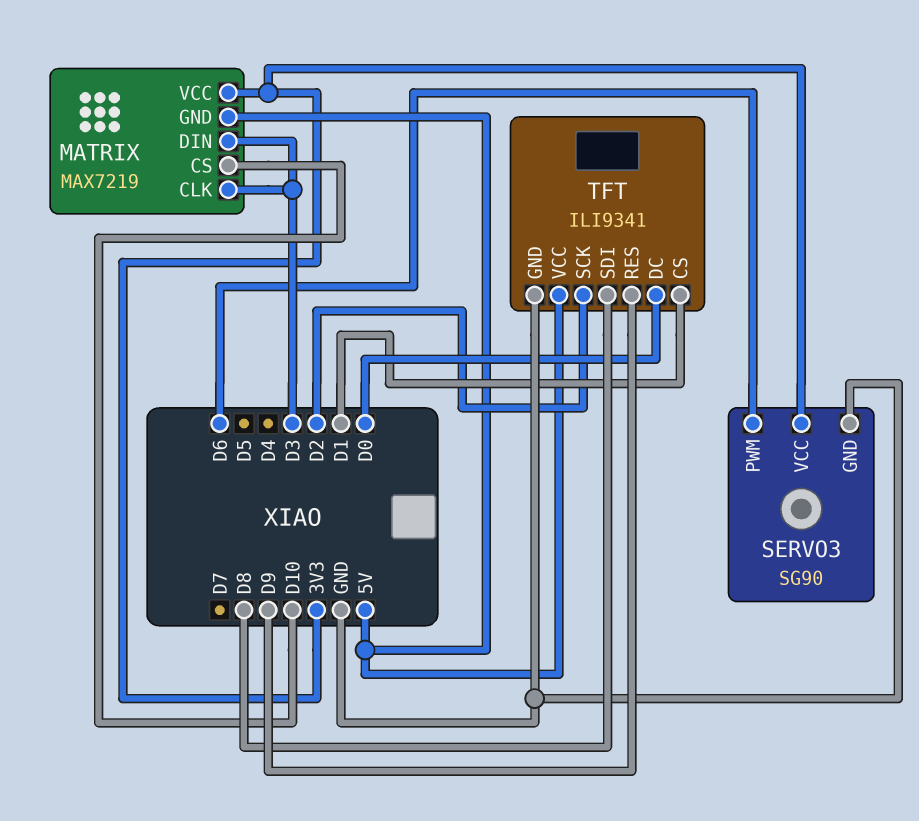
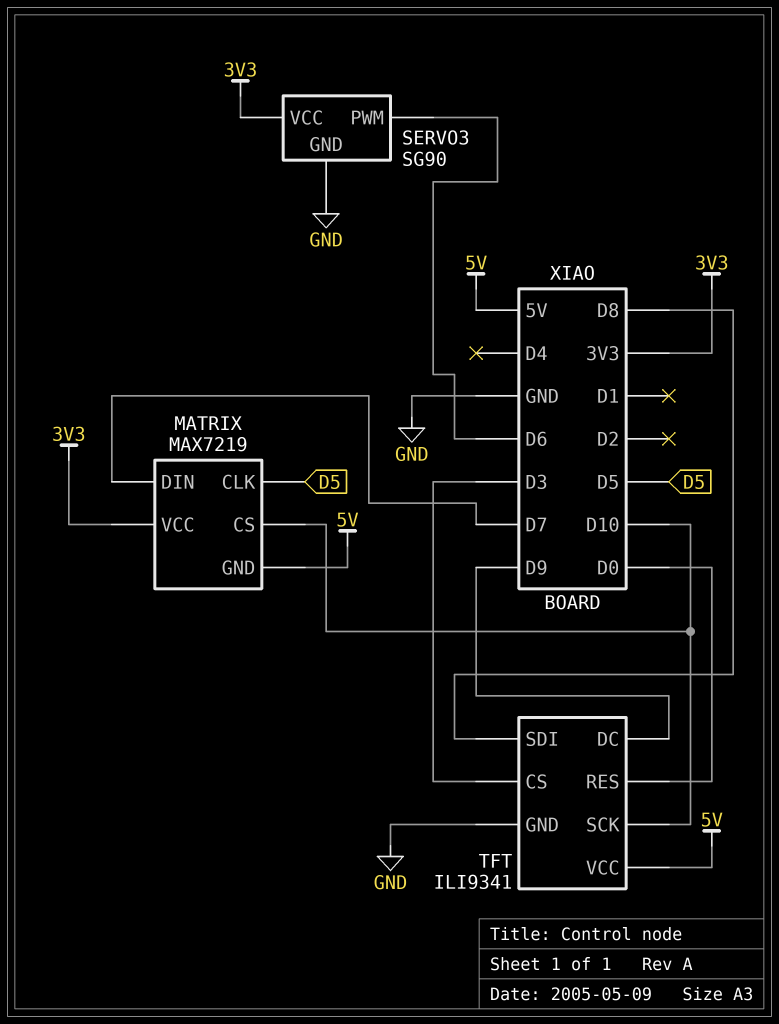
MATRIX pin CLK: D3 -> D5
MATRIX pin DIN: D3 -> D7
TFT pin CS: D1 -> D3
TFT pin DC: D0 -> D9
TFT pin RES: D9 -> D0
TFT pin SCK: D2 -> D10

